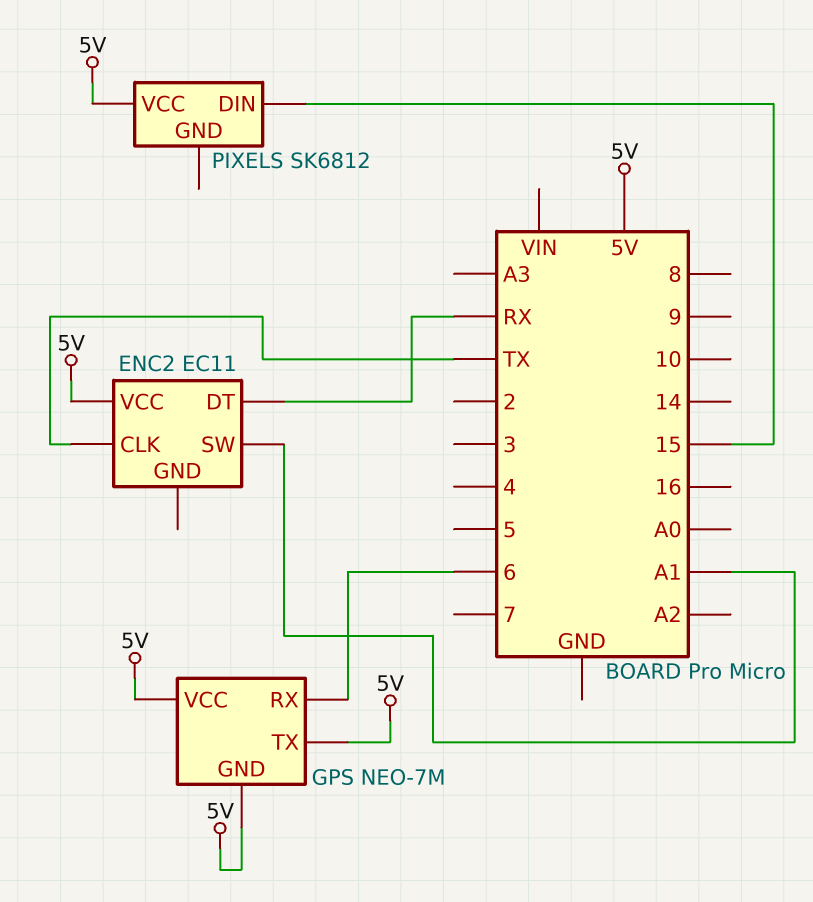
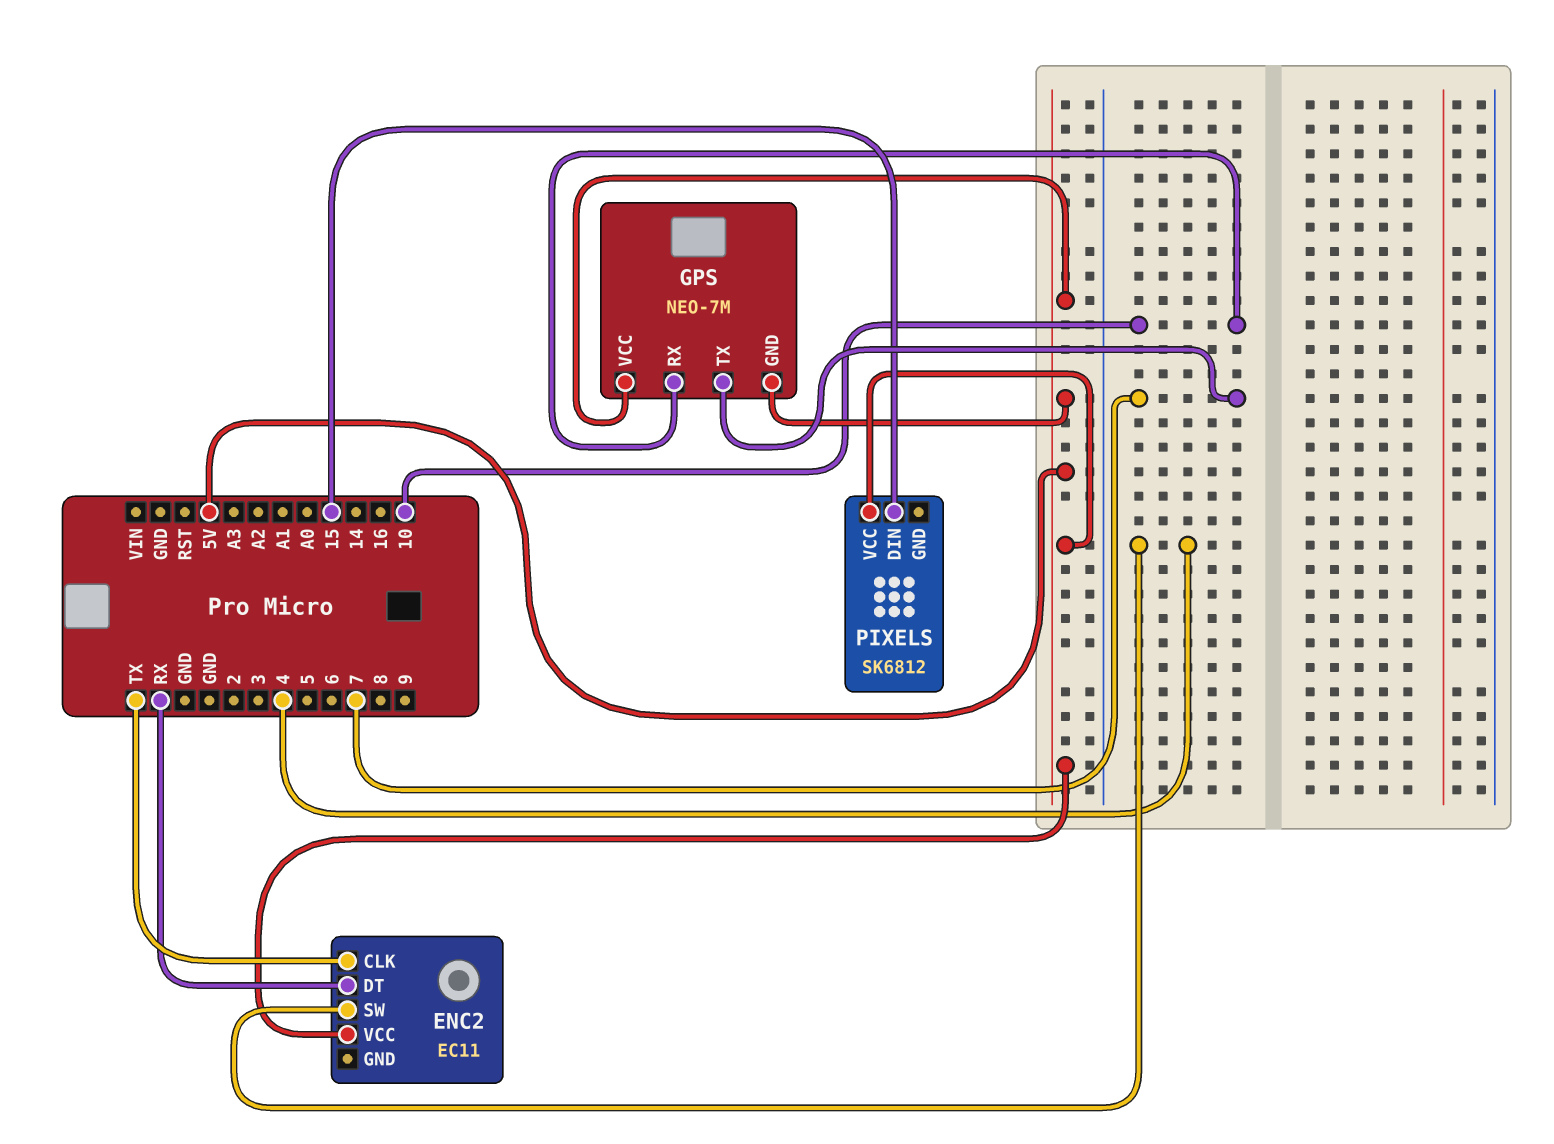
ENC2 pin SW: A1 -> 4
GPS pin RX: 6 -> 10
GPS pin TX: 5V -> 7

